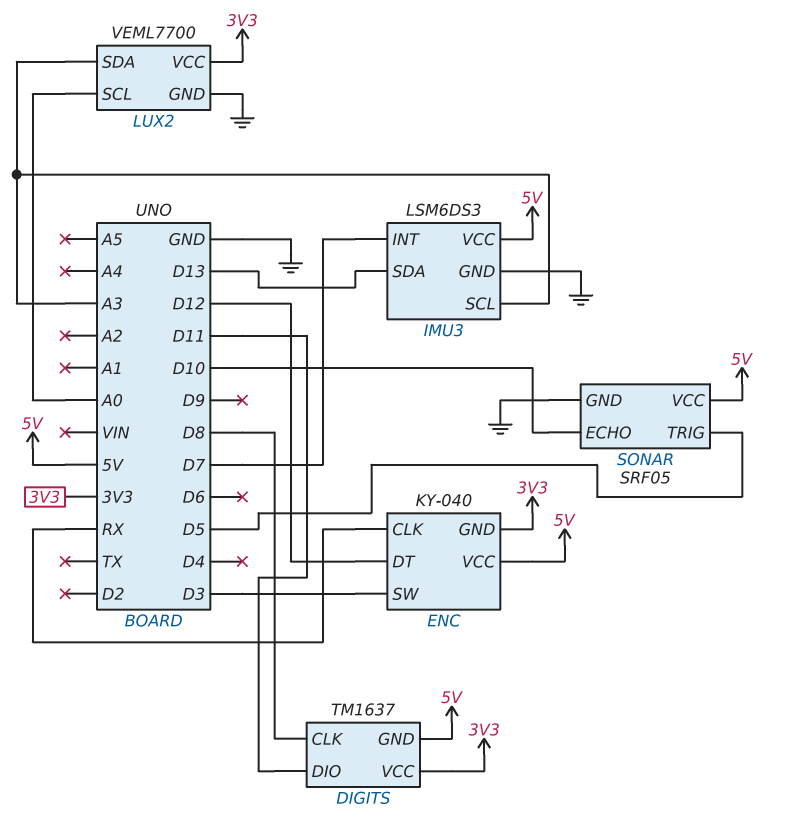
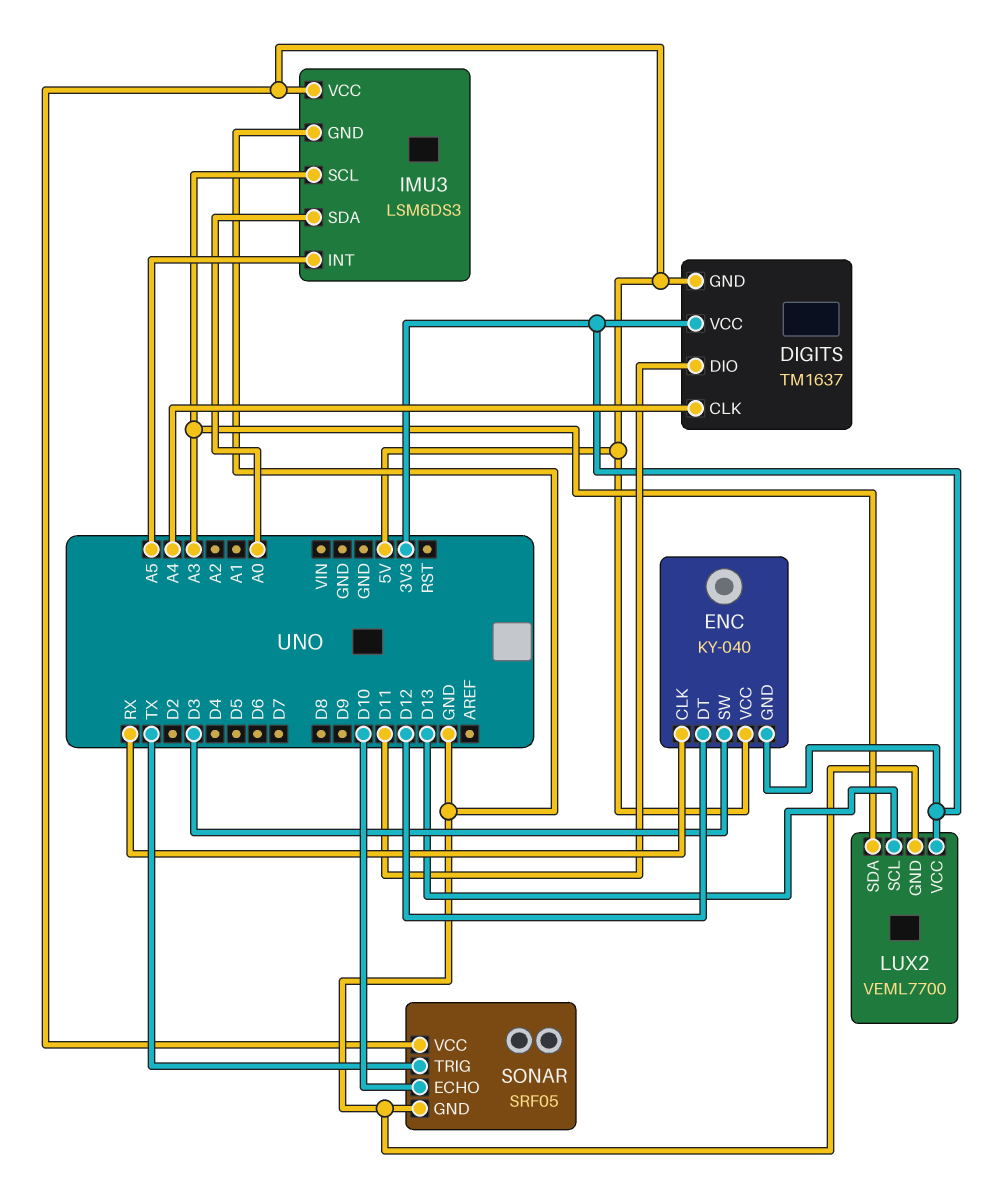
DIGITS pin CLK: D8 -> A4
IMU3 pin INT: D7 -> A5
IMU3 pin SDA: D13 -> A0
LUX2 pin SCL: A0 -> D13
SONAR pin TRIG: D5 -> TX

